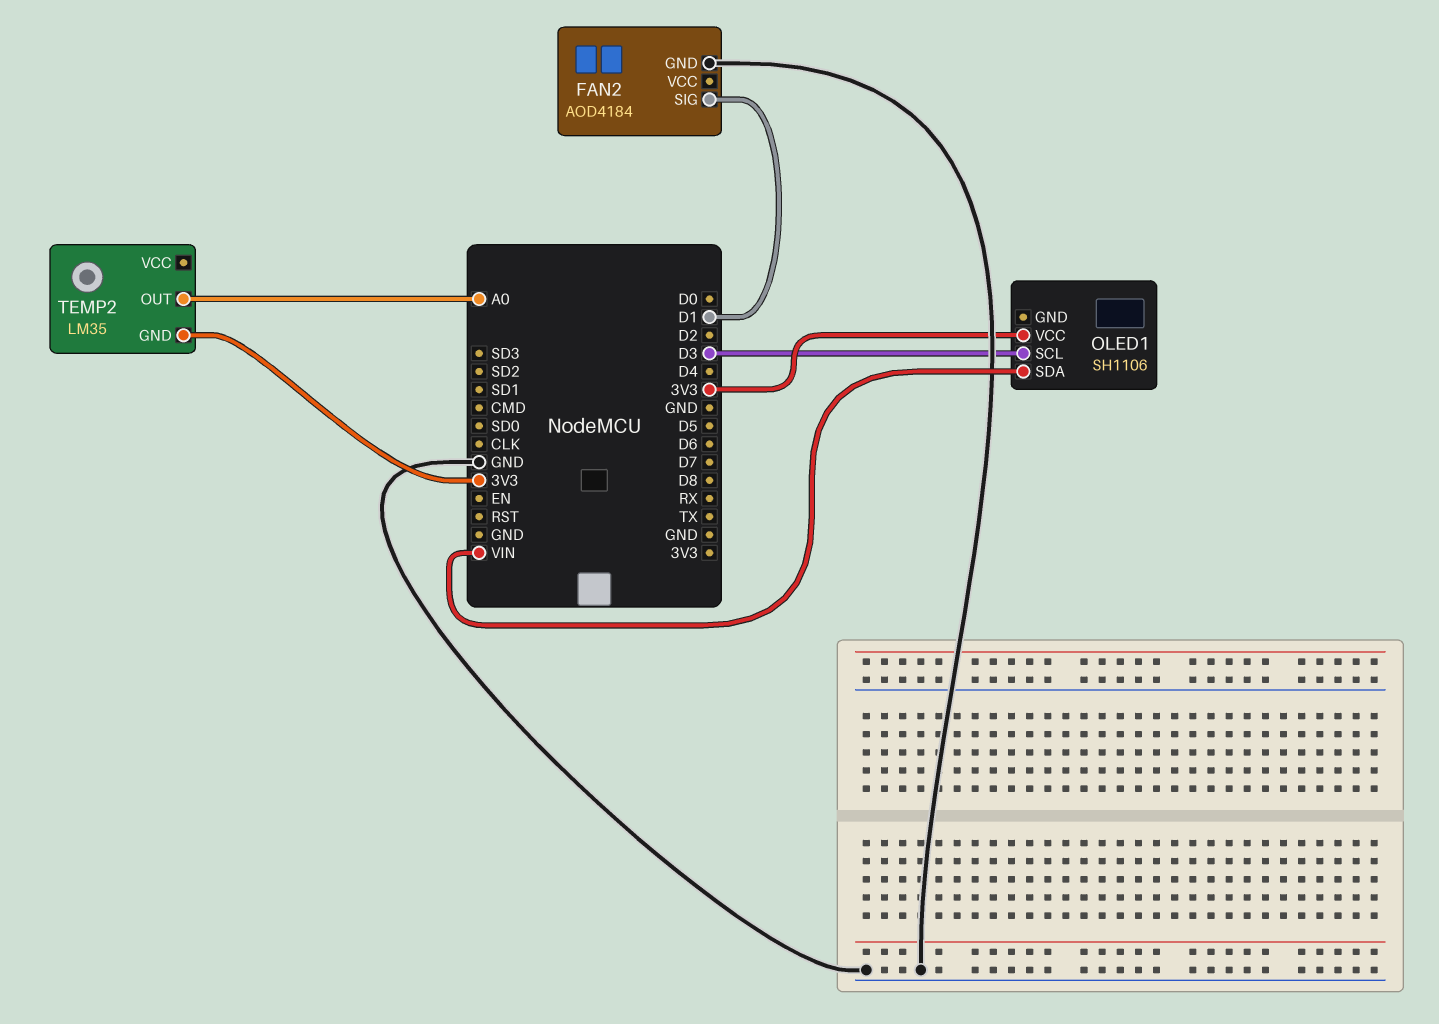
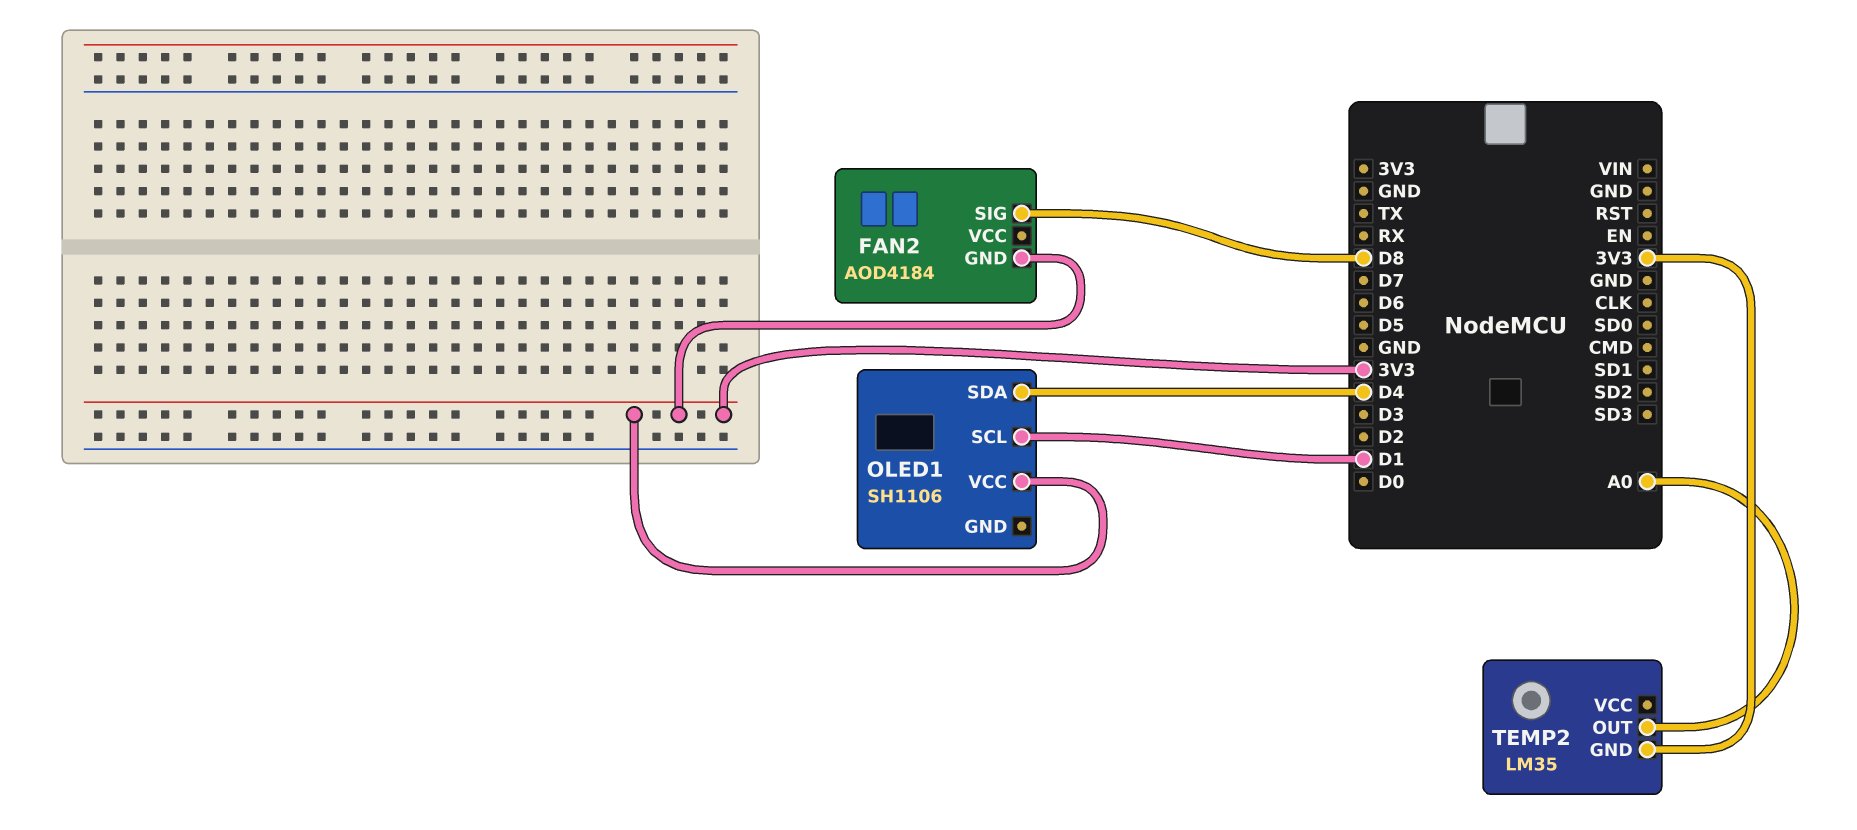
FAN2 pin GND: GND -> 3V3
FAN2 pin SIG: D1 -> D8
OLED1 pin SCL: D3 -> D1
OLED1 pin SDA: VIN -> D4

